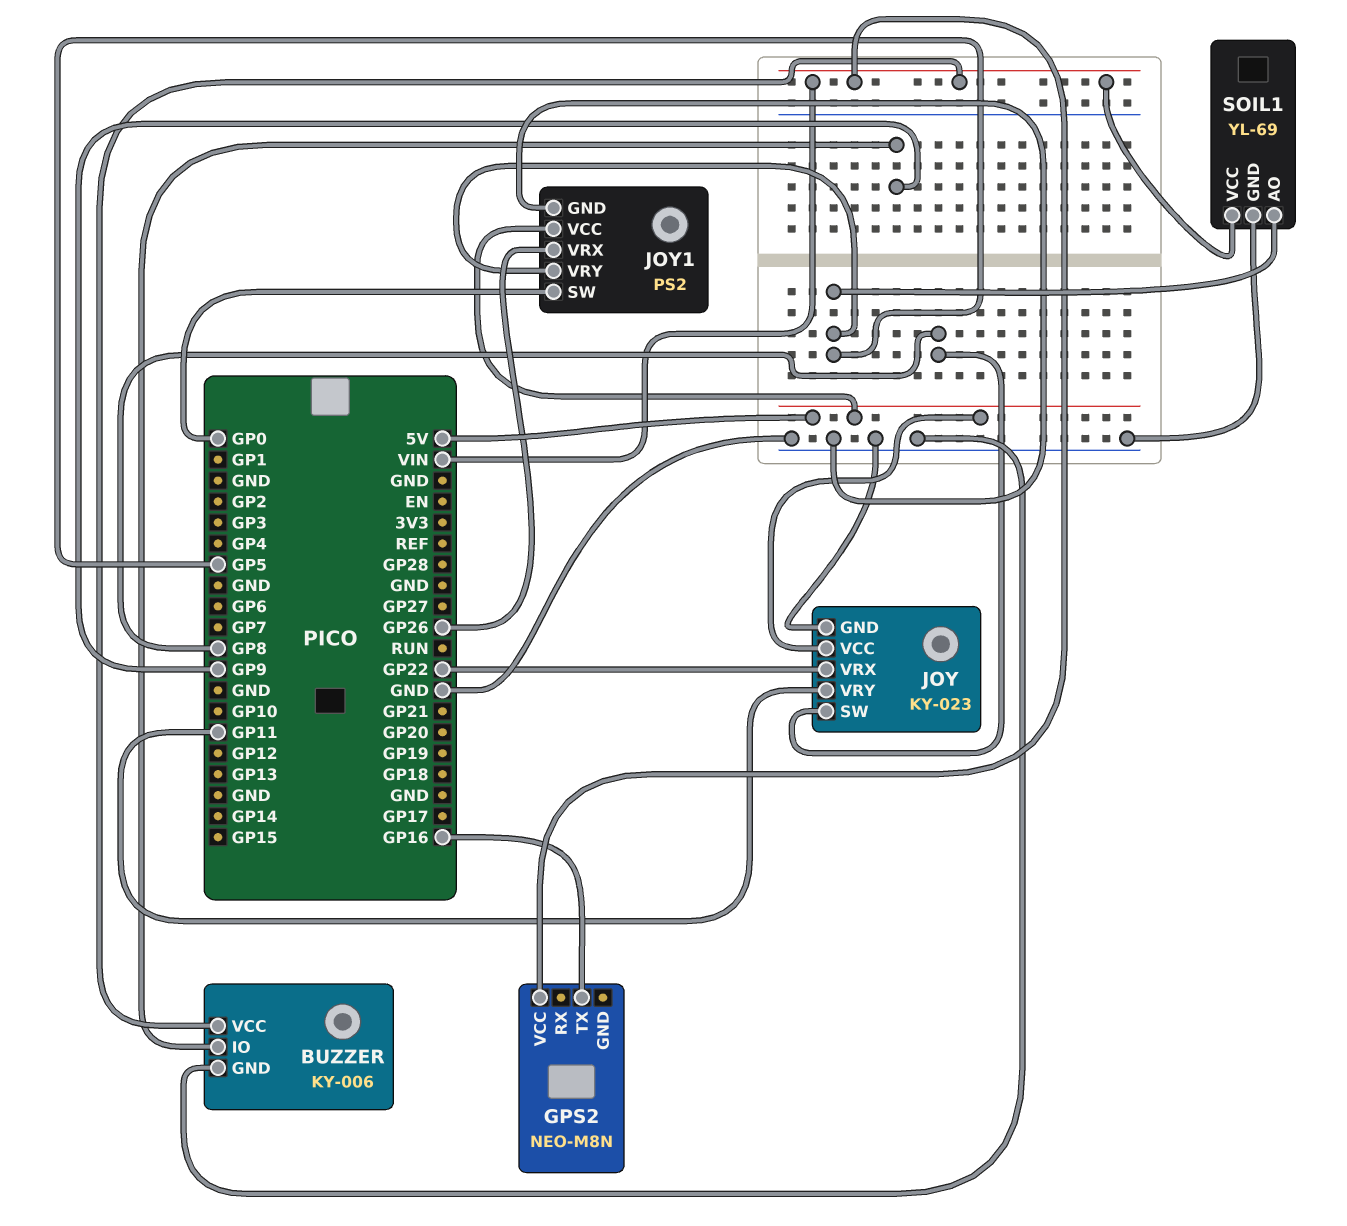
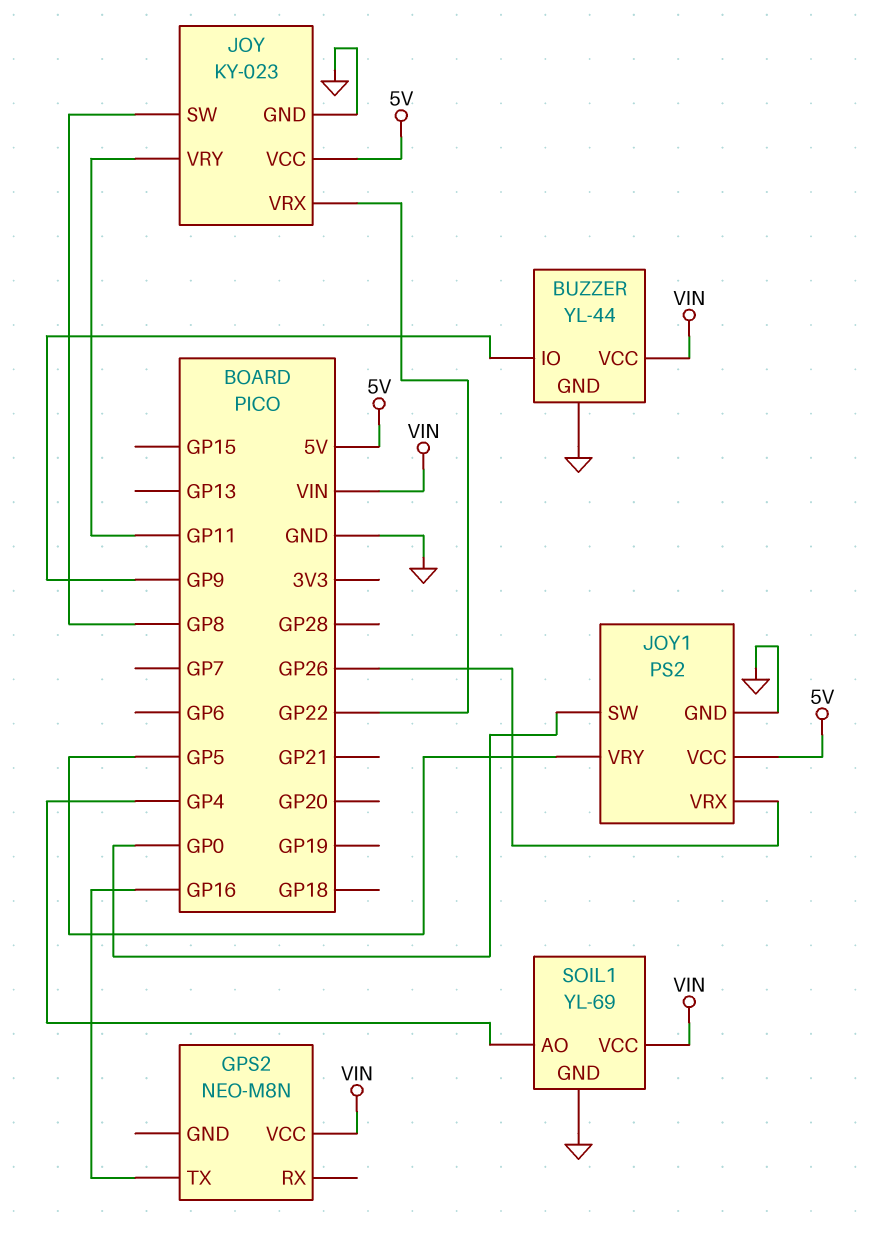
BUZZER: KY-006 -> YL-44
SOIL1 pin AO: GP5 -> GP4

